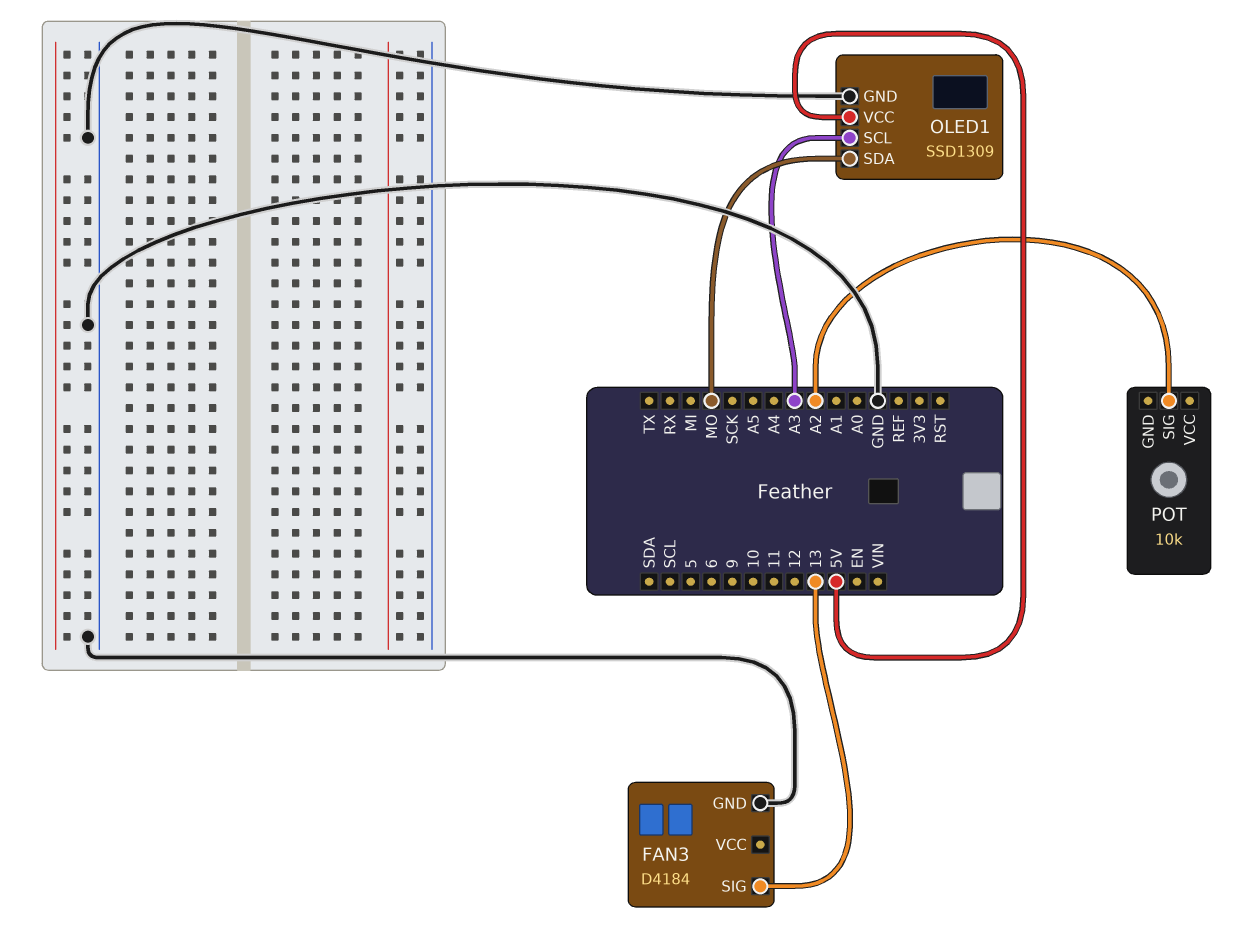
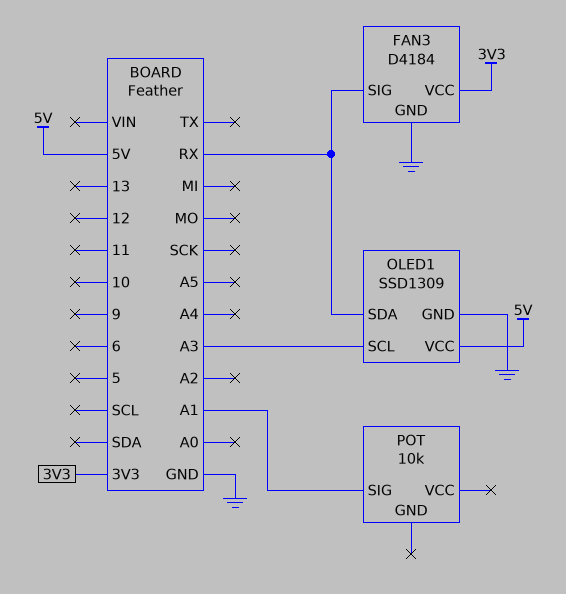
FAN3 pin SIG: 13 -> RX
FAN3 pin VCC: none -> 3V3
OLED1 pin SDA: MO -> RX
POT pin SIG: A2 -> A1

